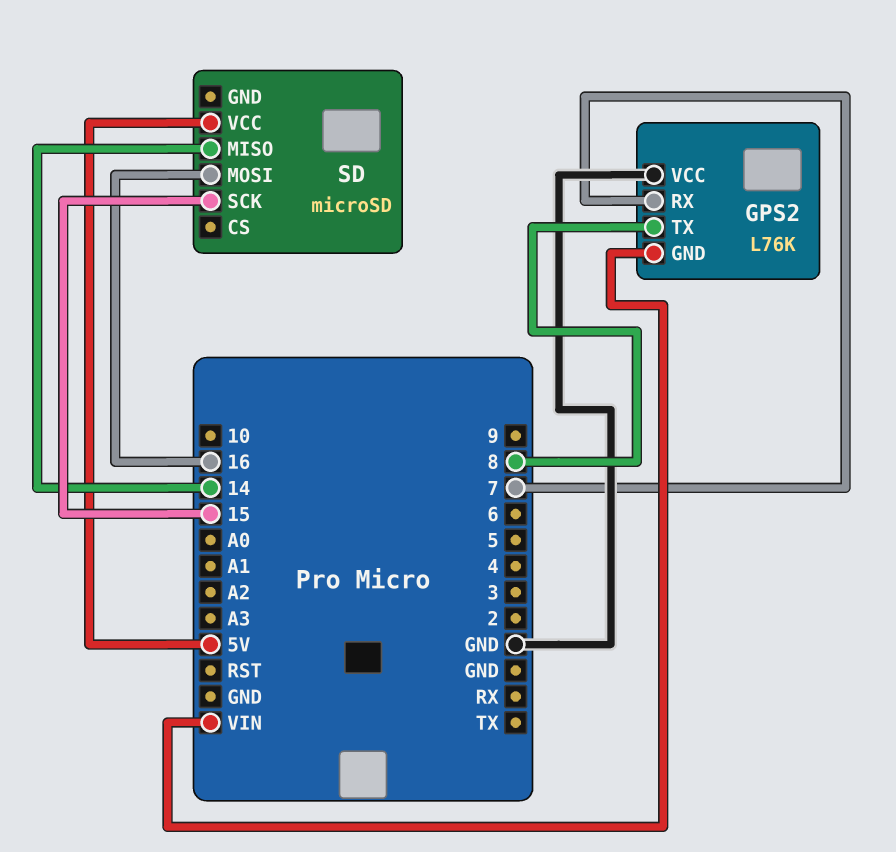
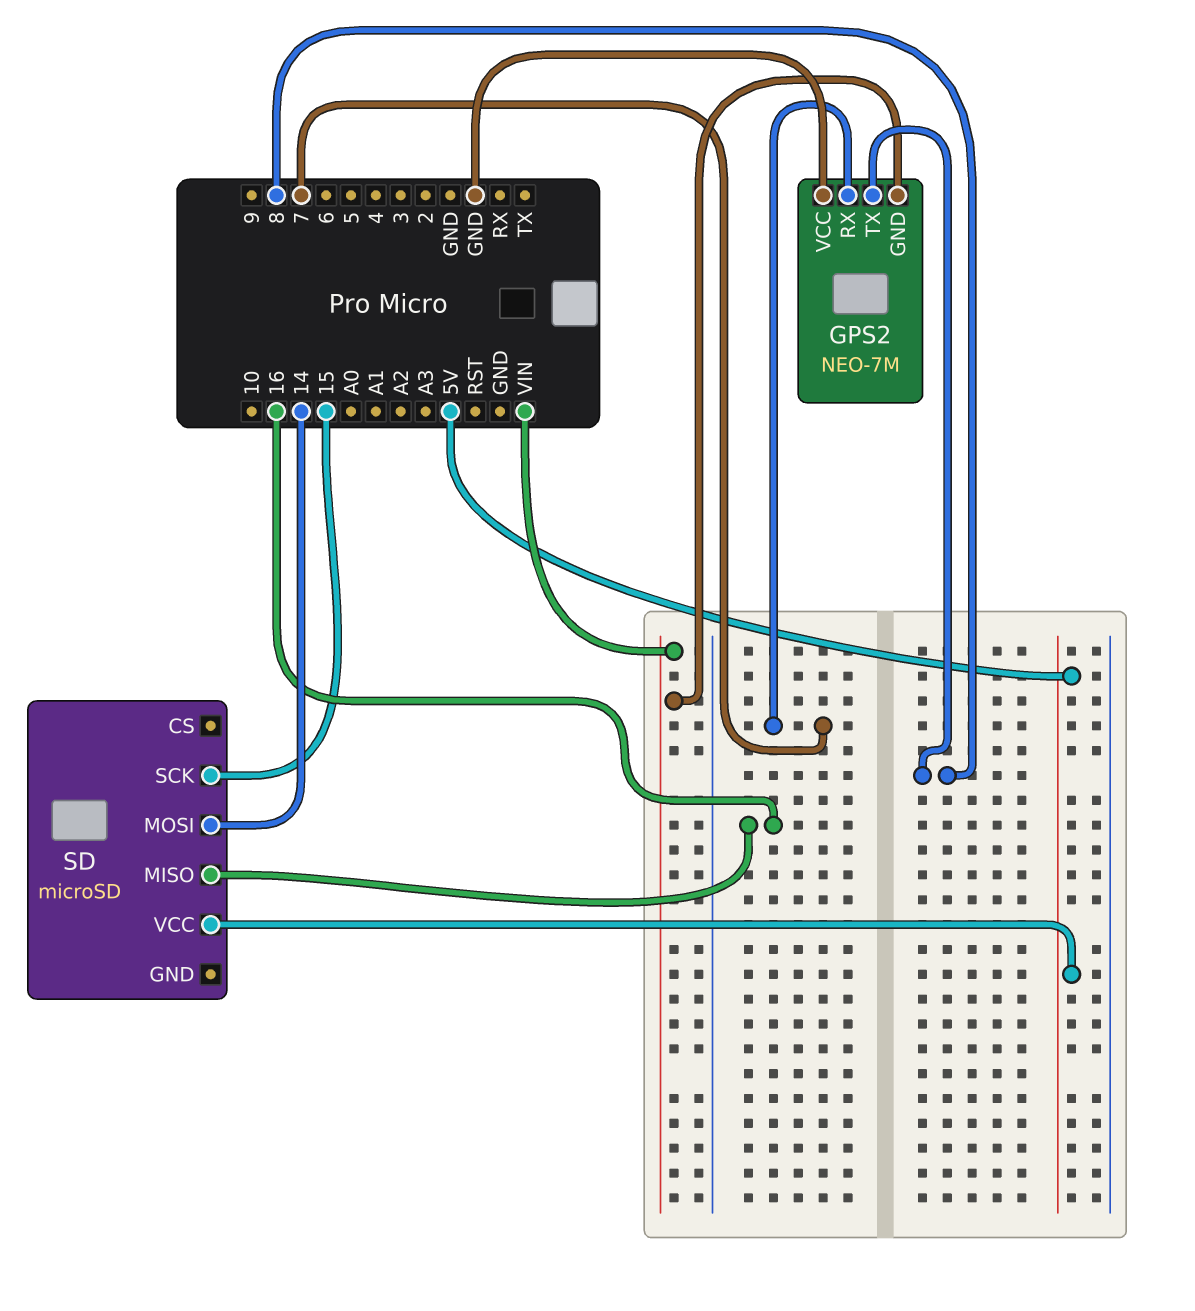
GPS2: L76K -> NEO-7M
SD pin MISO: 14 -> 16
SD pin MOSI: 16 -> 14

